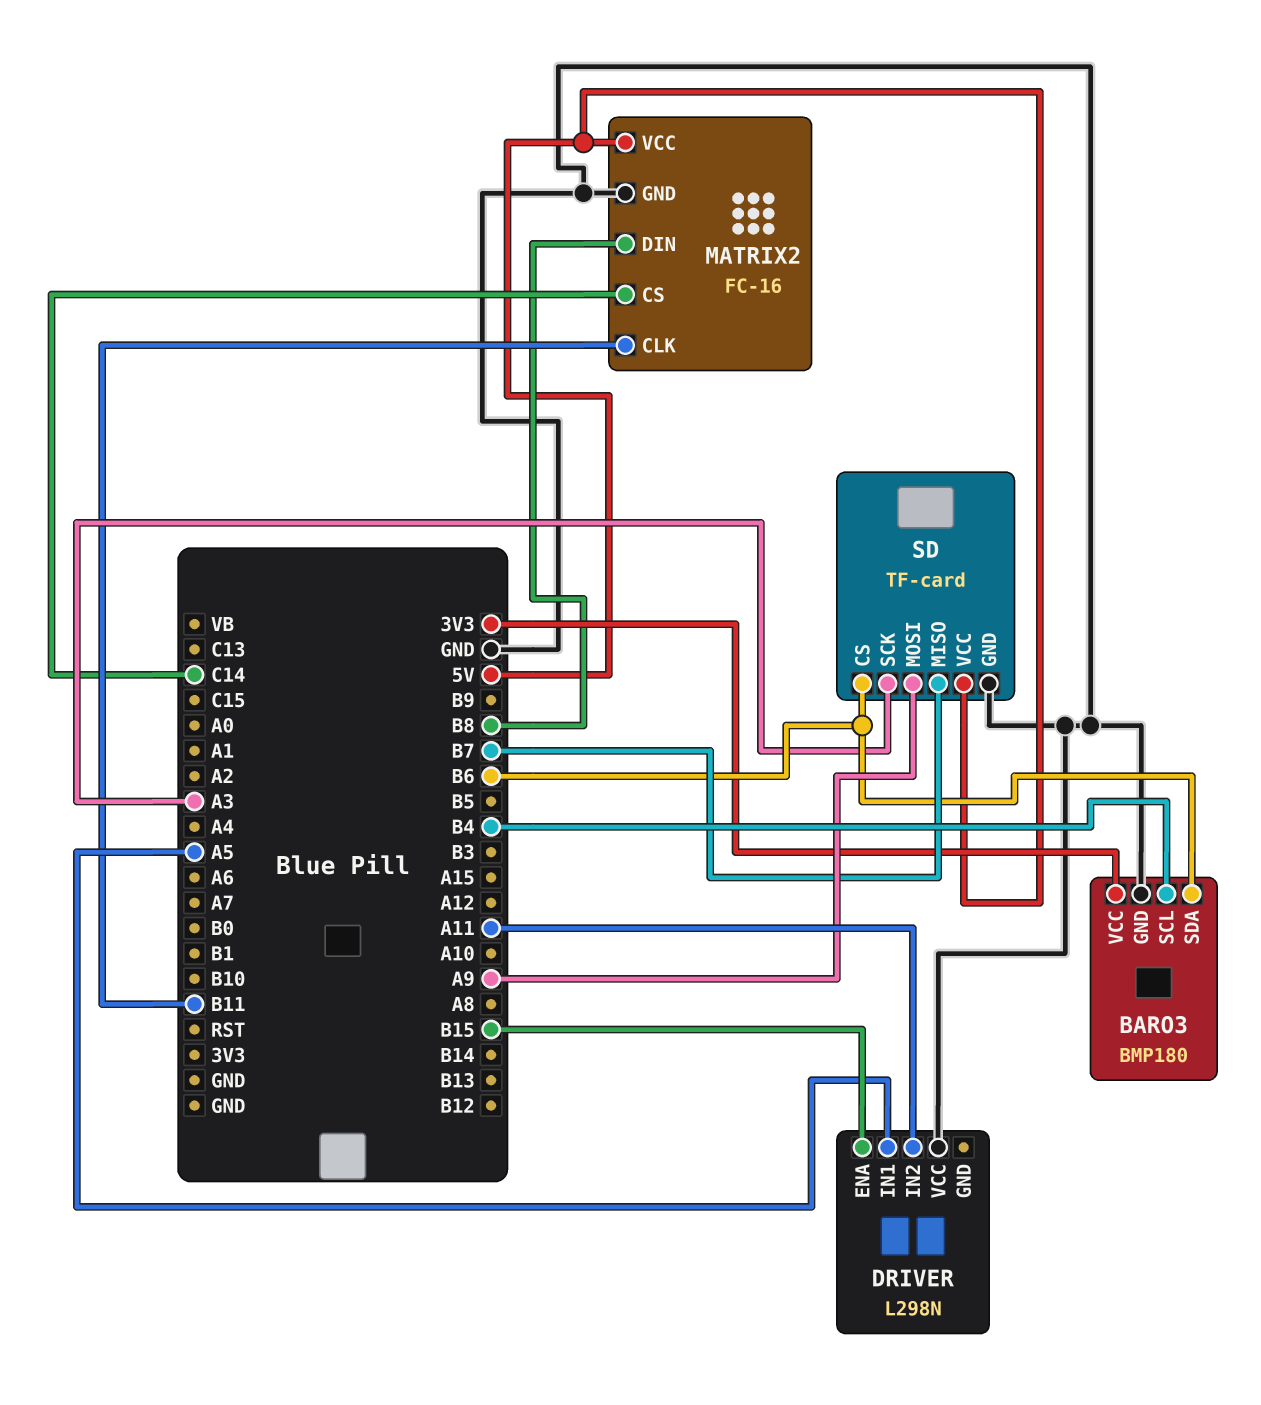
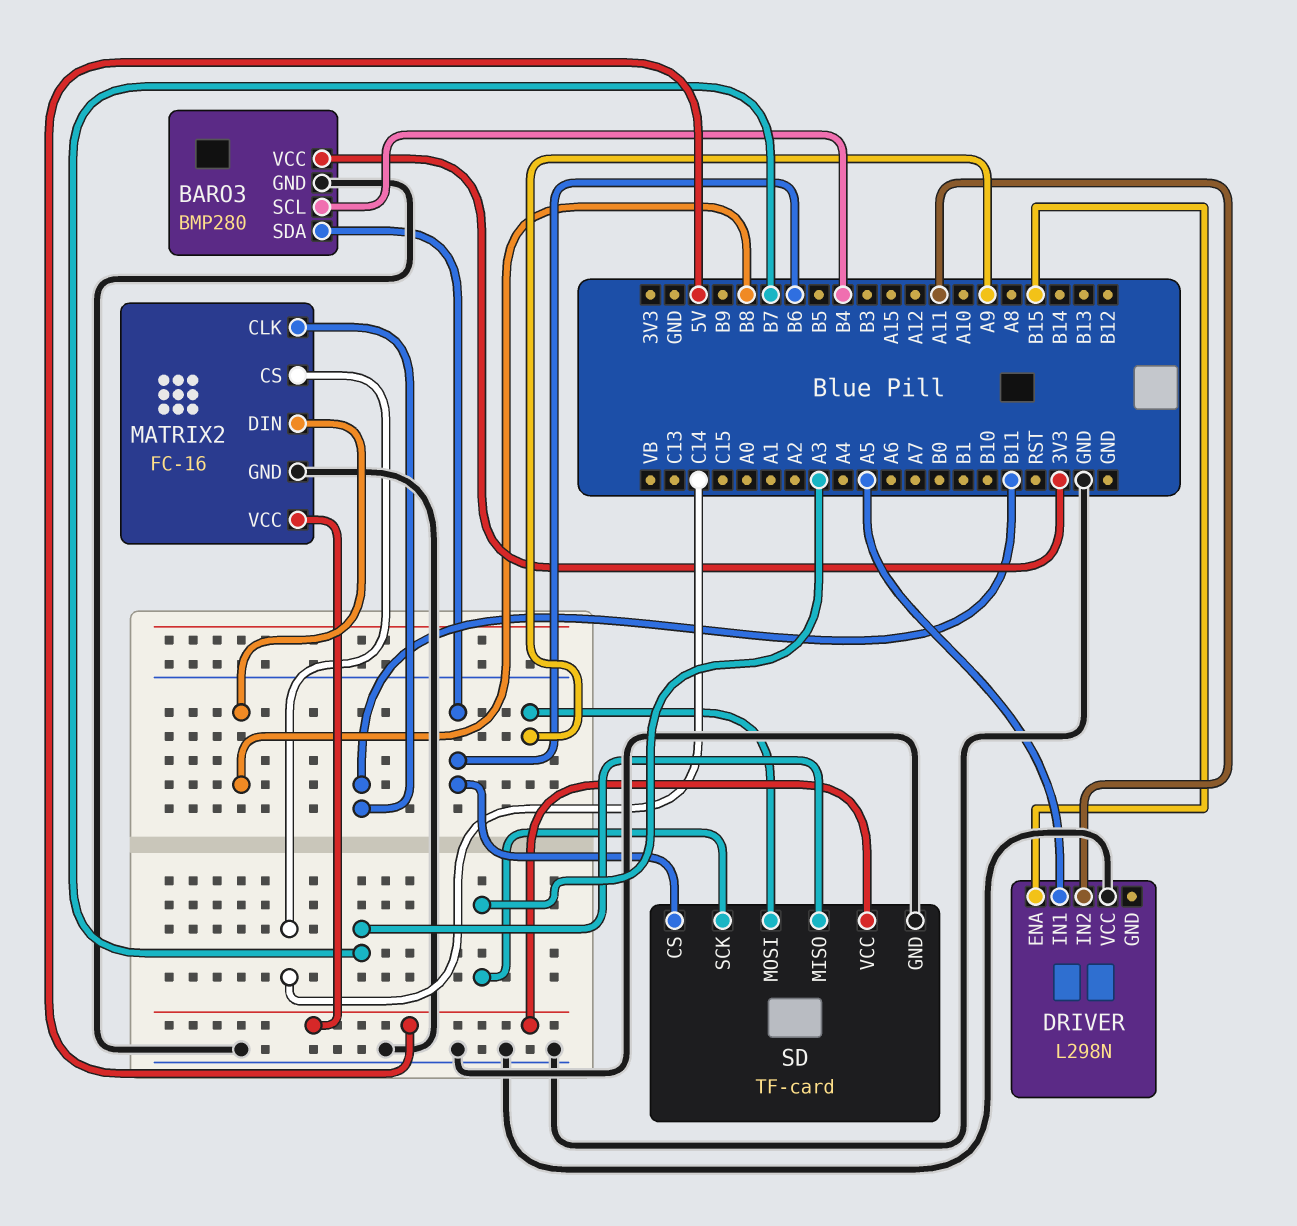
BARO3: BMP180 -> BMP280

